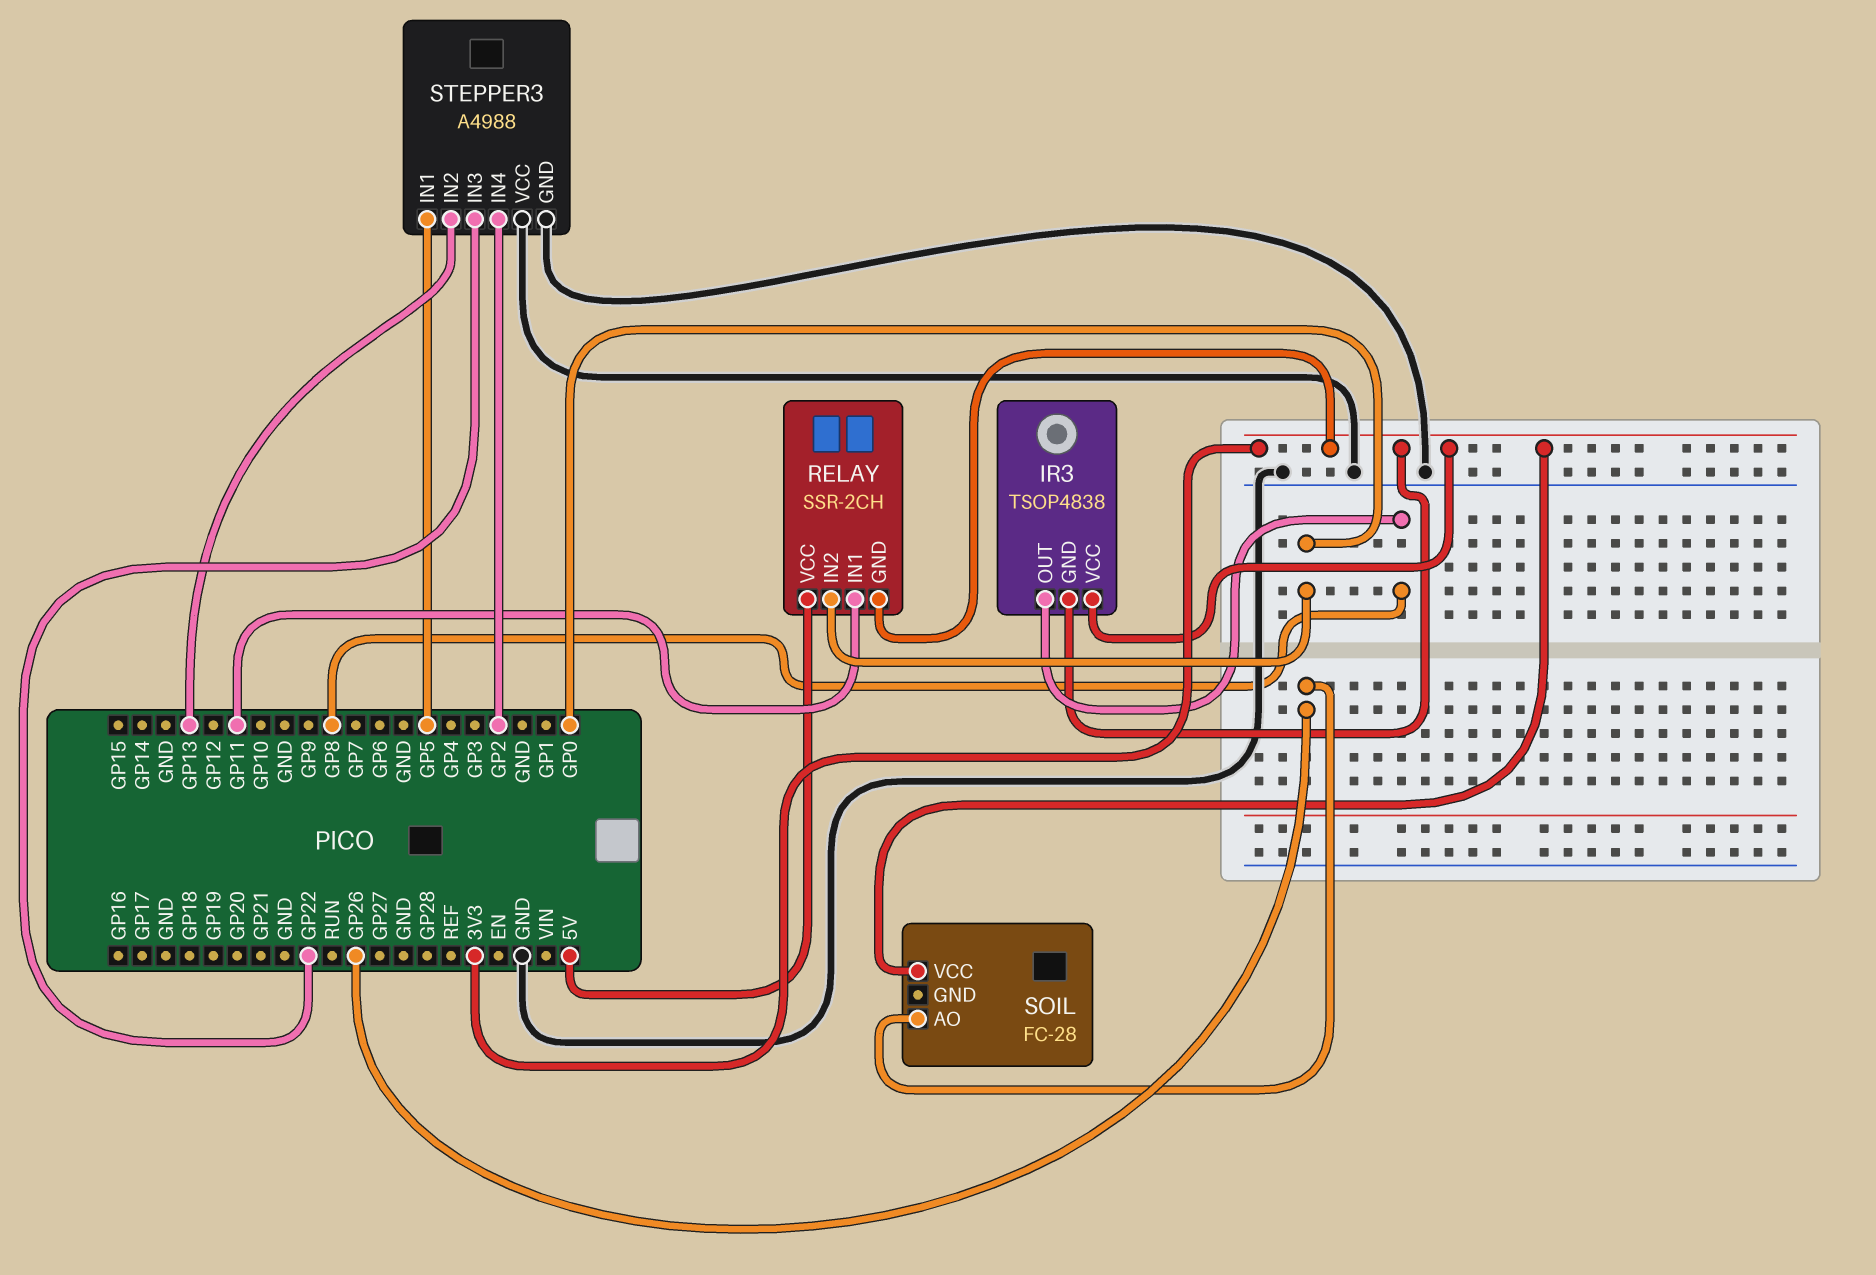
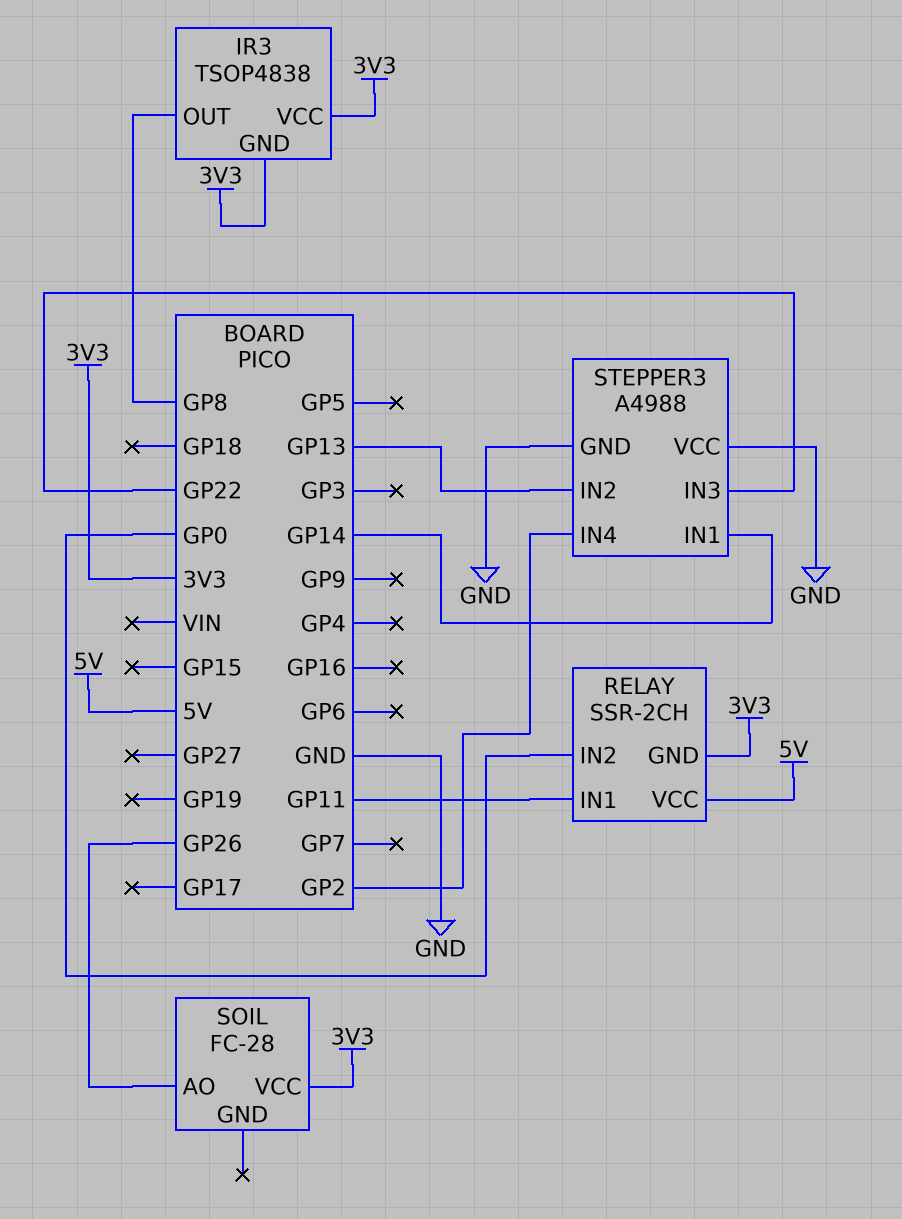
STEPPER3 pin IN1: GP5 -> GP14

